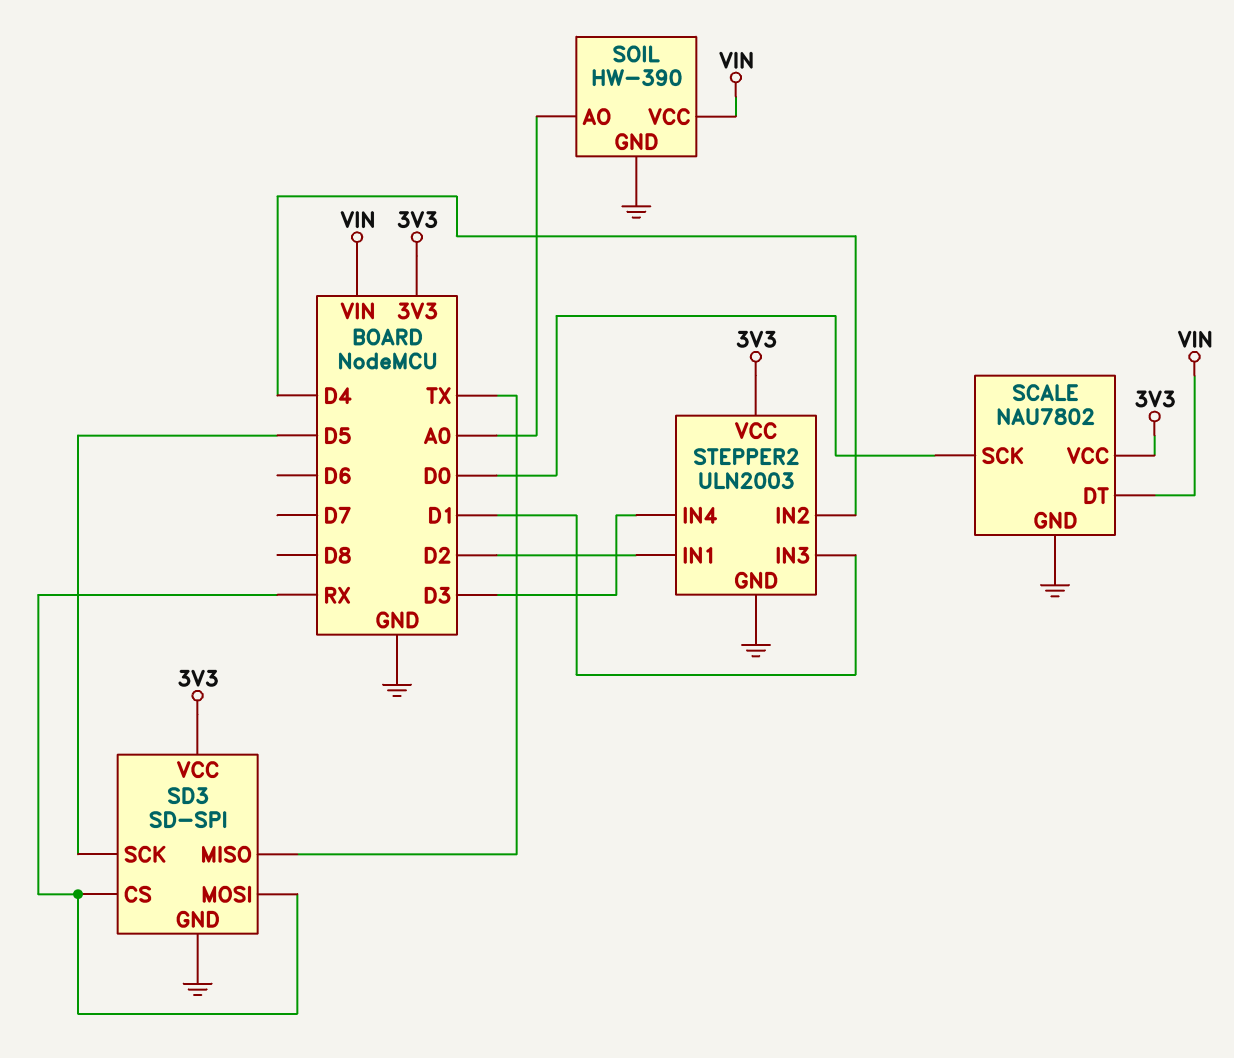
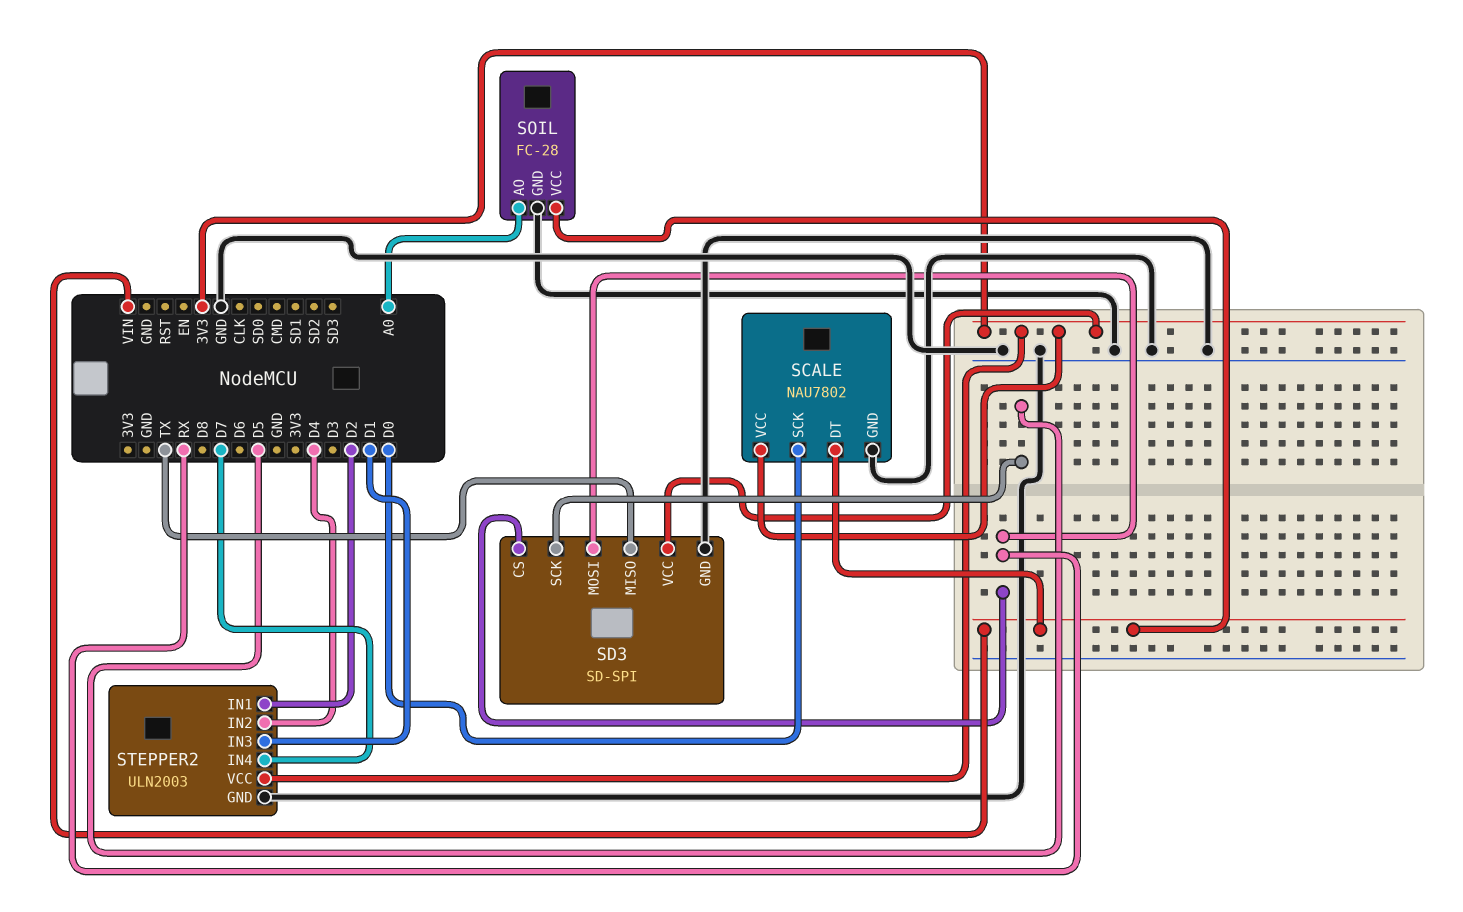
SOIL: HW-390 -> FC-28
STEPPER2 pin IN4: D3 -> D7

